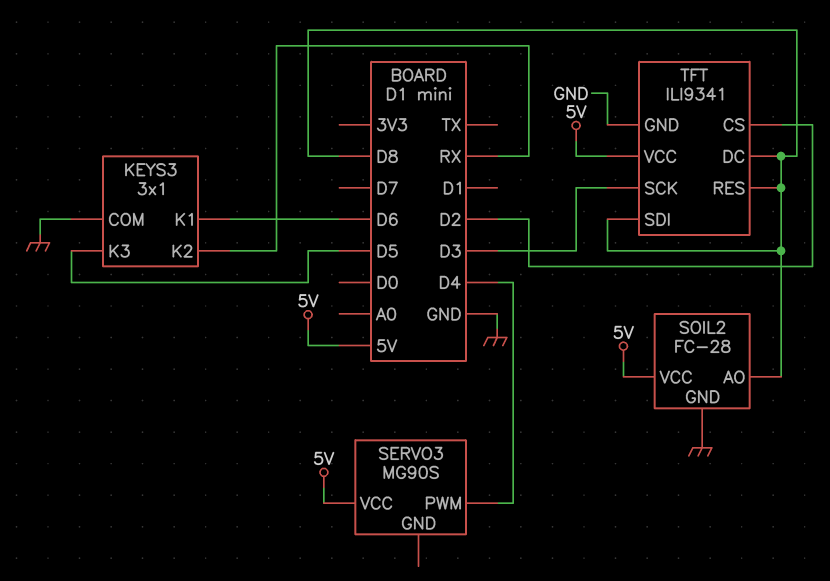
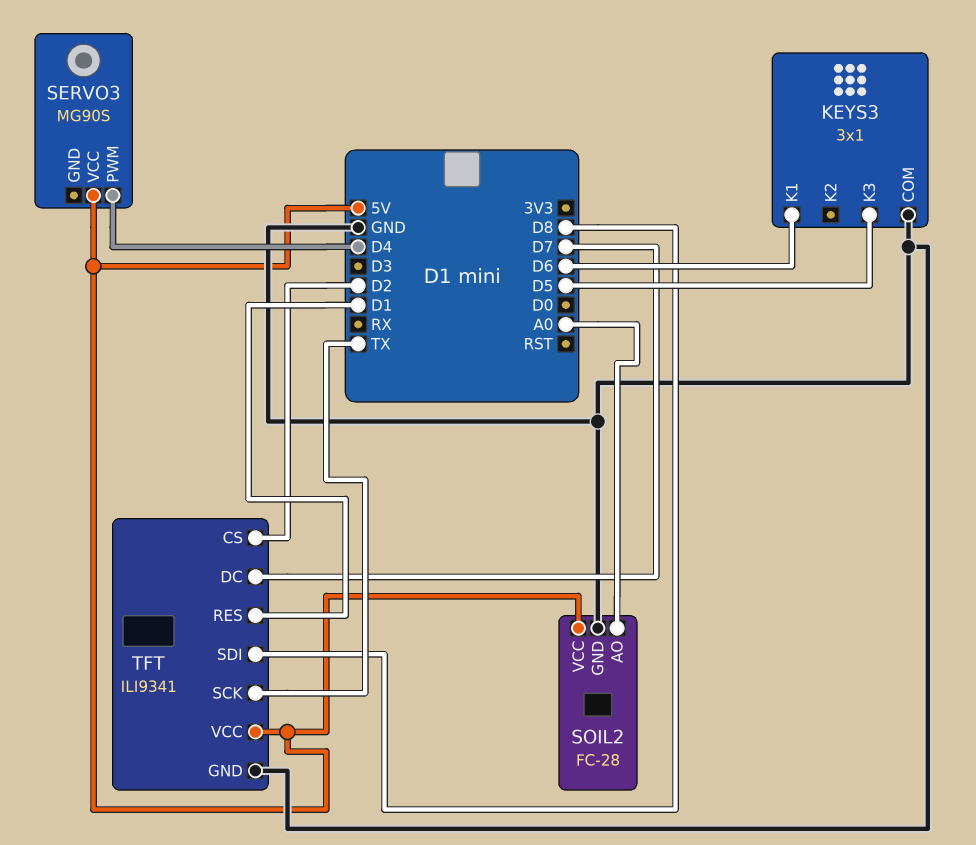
KEYS3 pin K2: RX -> none
SOIL2 pin AO: D8 -> A0
TFT pin DC: D8 -> D7
TFT pin RES: D8 -> D1
TFT pin SCK: D3 -> TX

